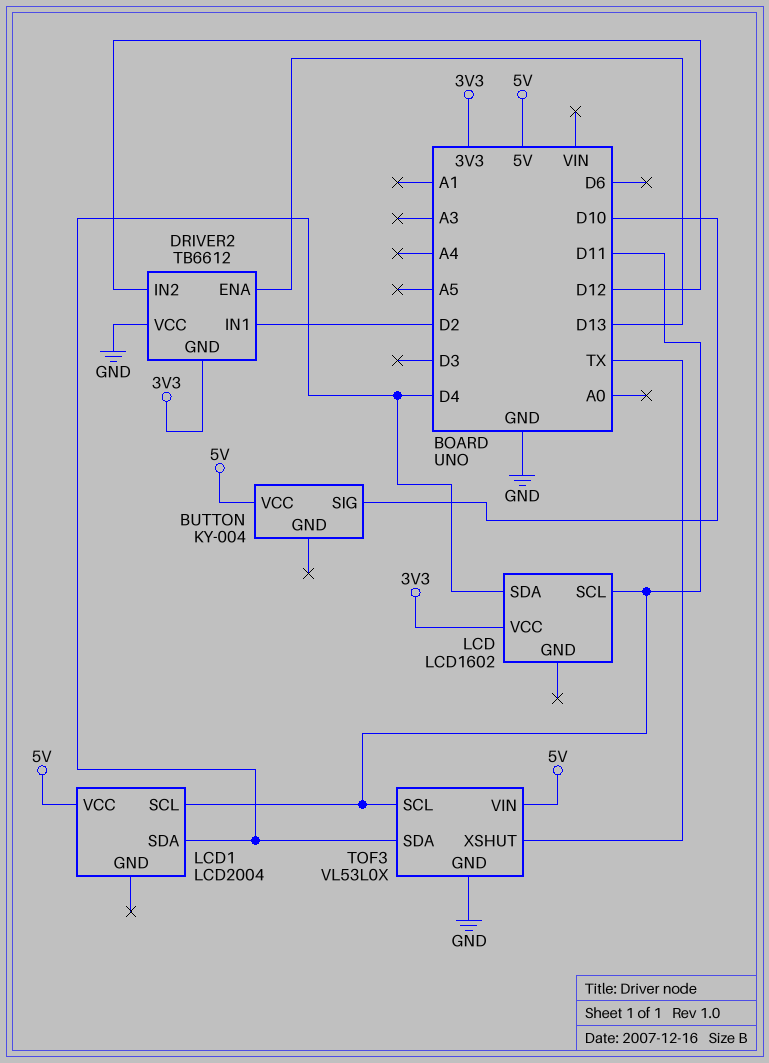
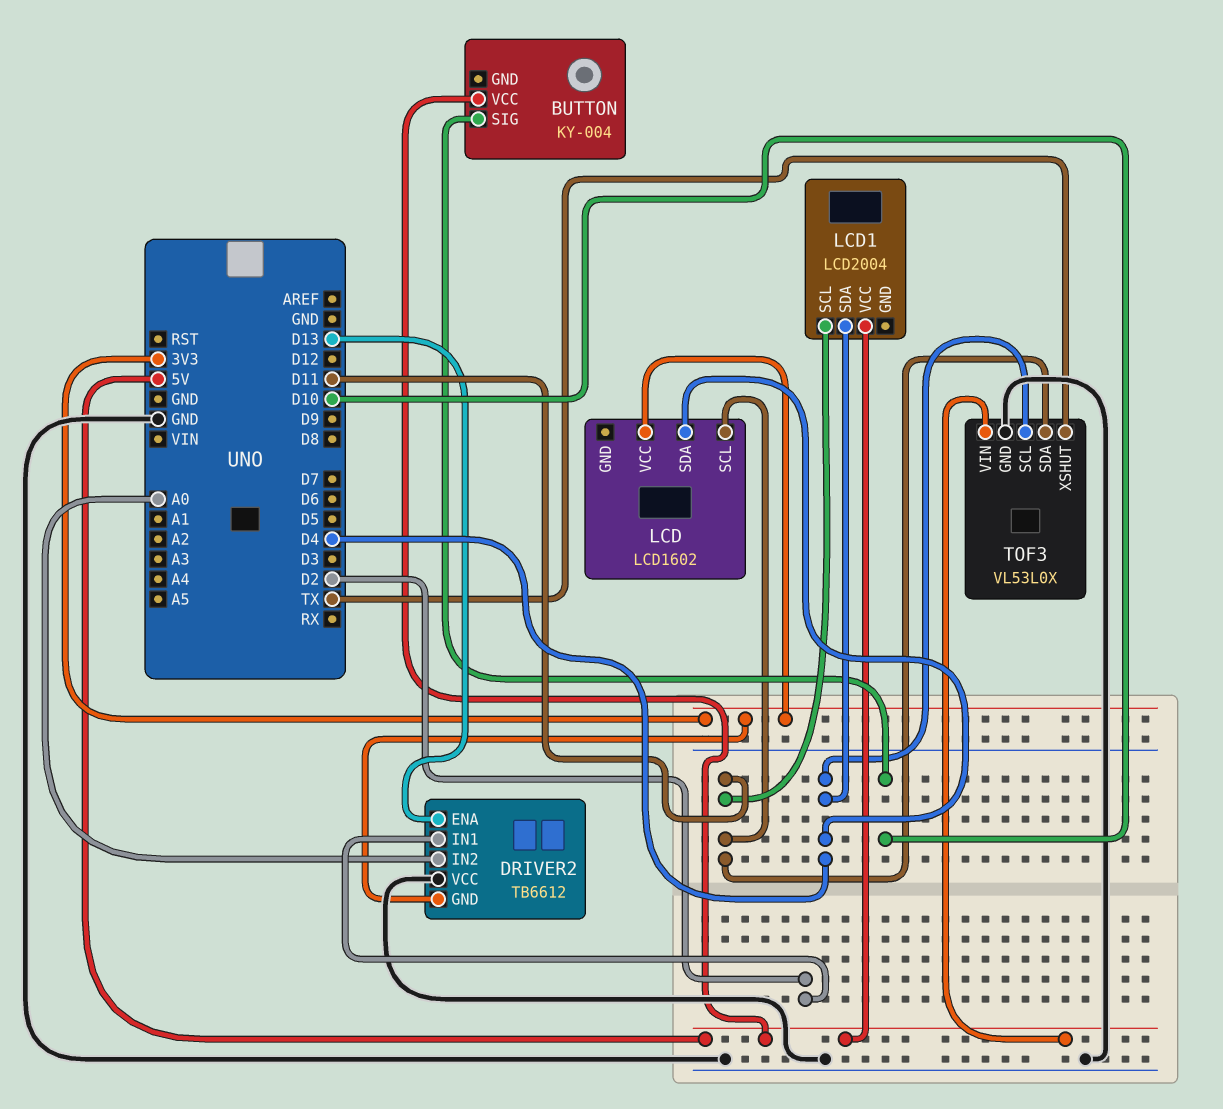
DRIVER2 pin IN2: D12 -> A0
TOF3 pin SCL: D11 -> D4
TOF3 pin SDA: D4 -> D11

